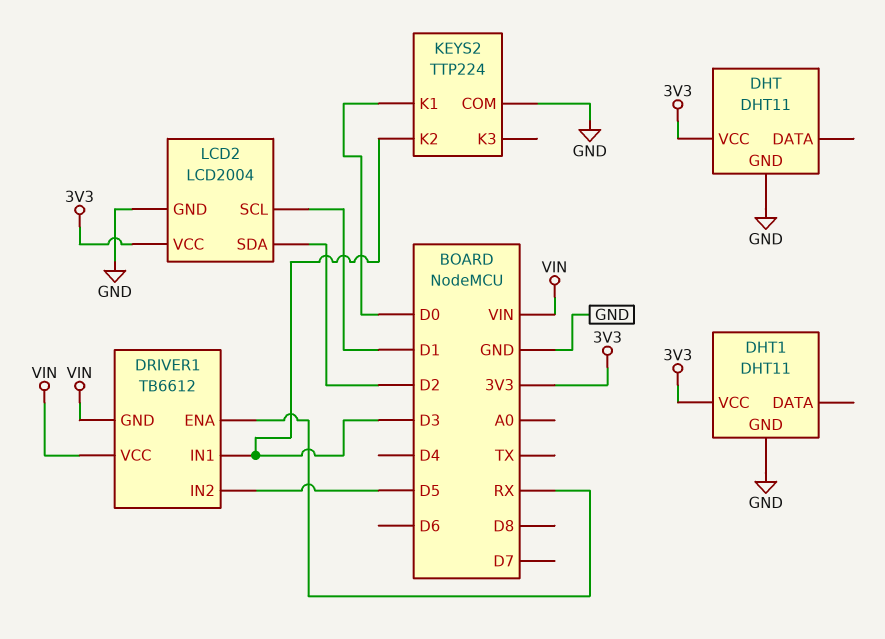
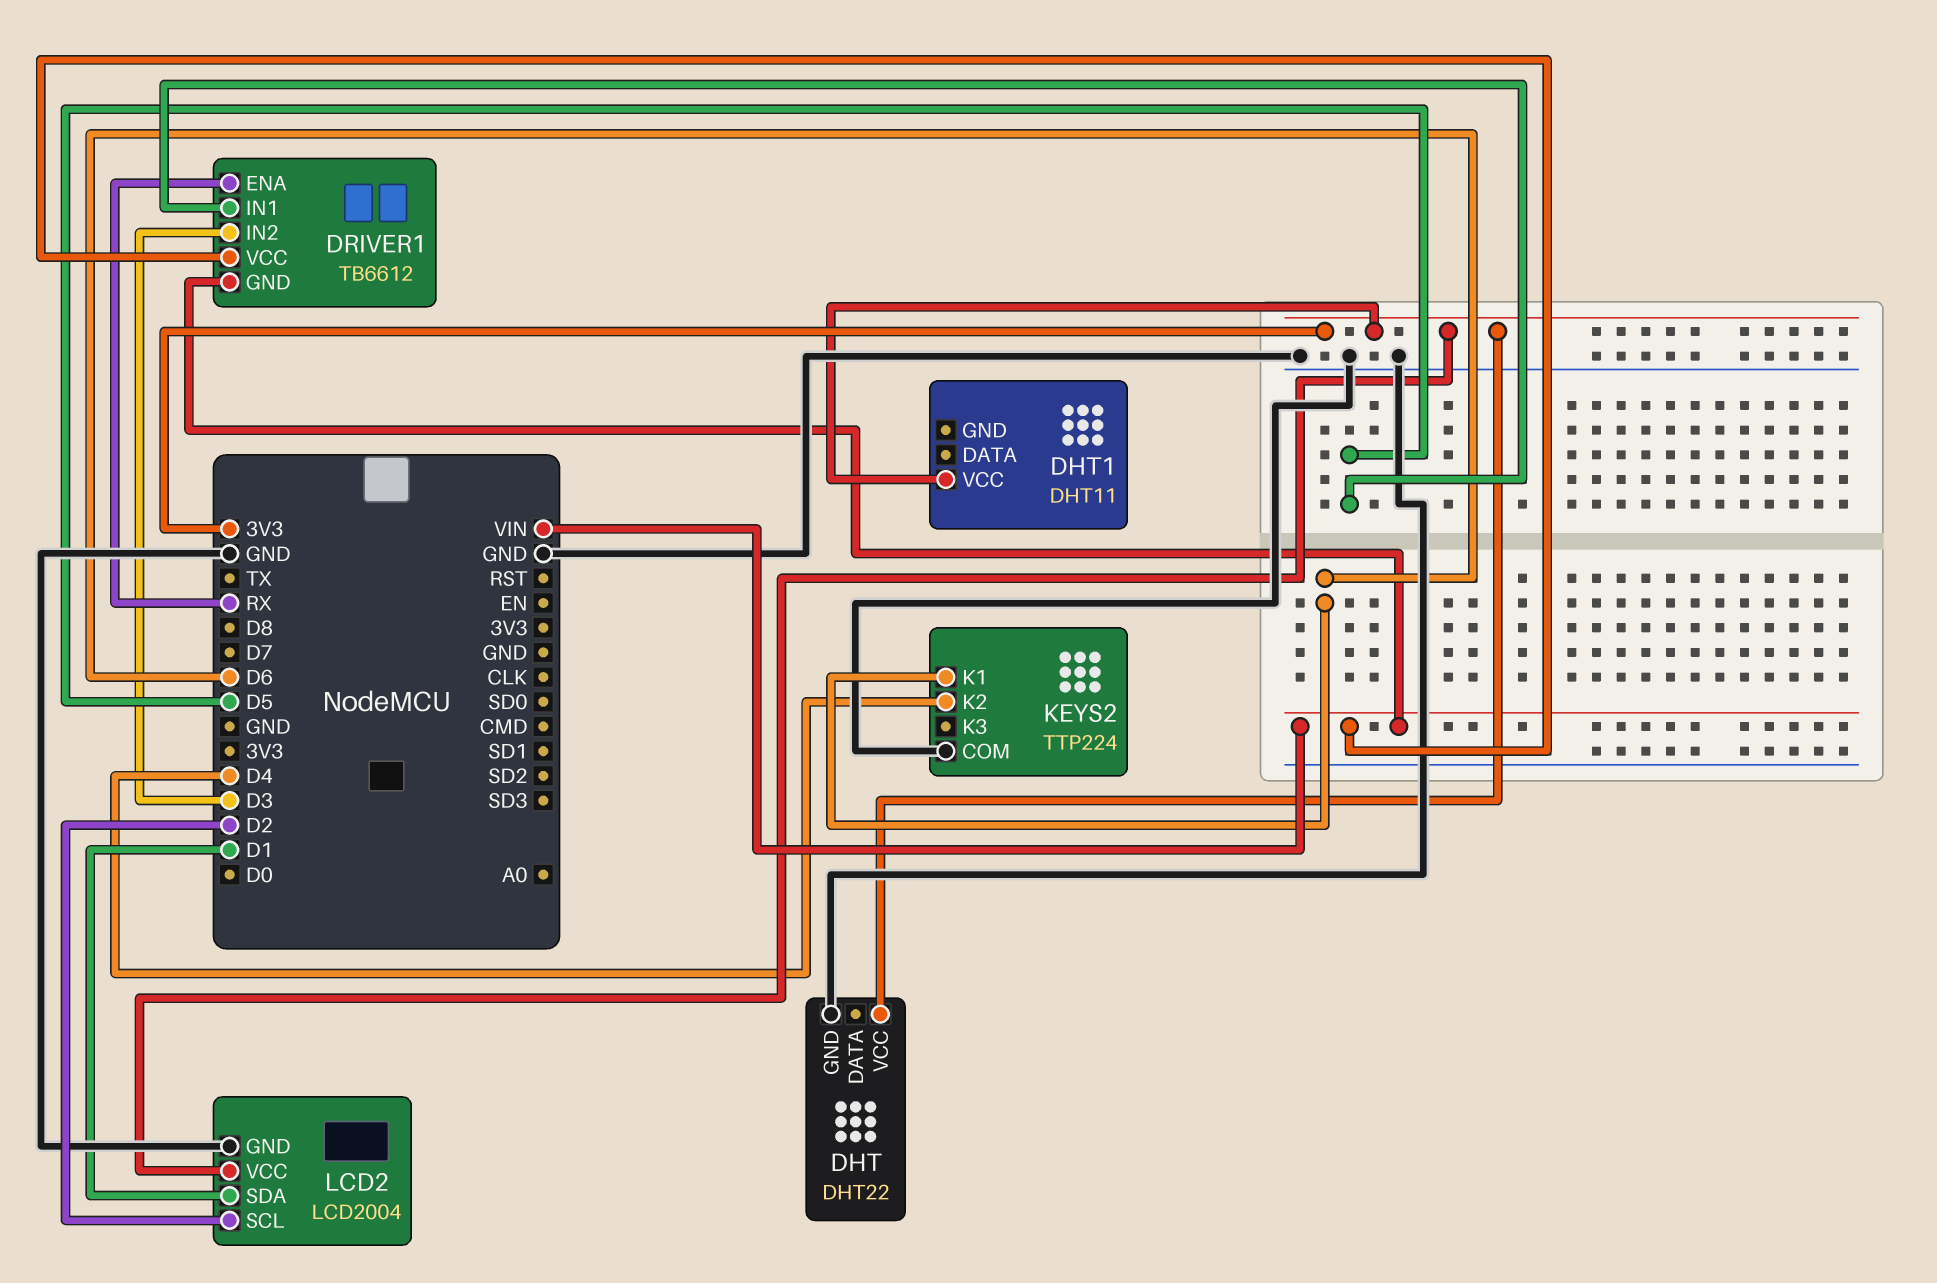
DHT: DHT11 -> DHT22
DHT1 pin GND: GND -> none
DRIVER1 pin IN1: D3 -> D5
DRIVER1 pin IN2: D5 -> D3
KEYS2 pin K1: D0 -> D6
KEYS2 pin K2: D3 -> D4
LCD2 pin SCL: D1 -> D2
LCD2 pin SDA: D2 -> D1

